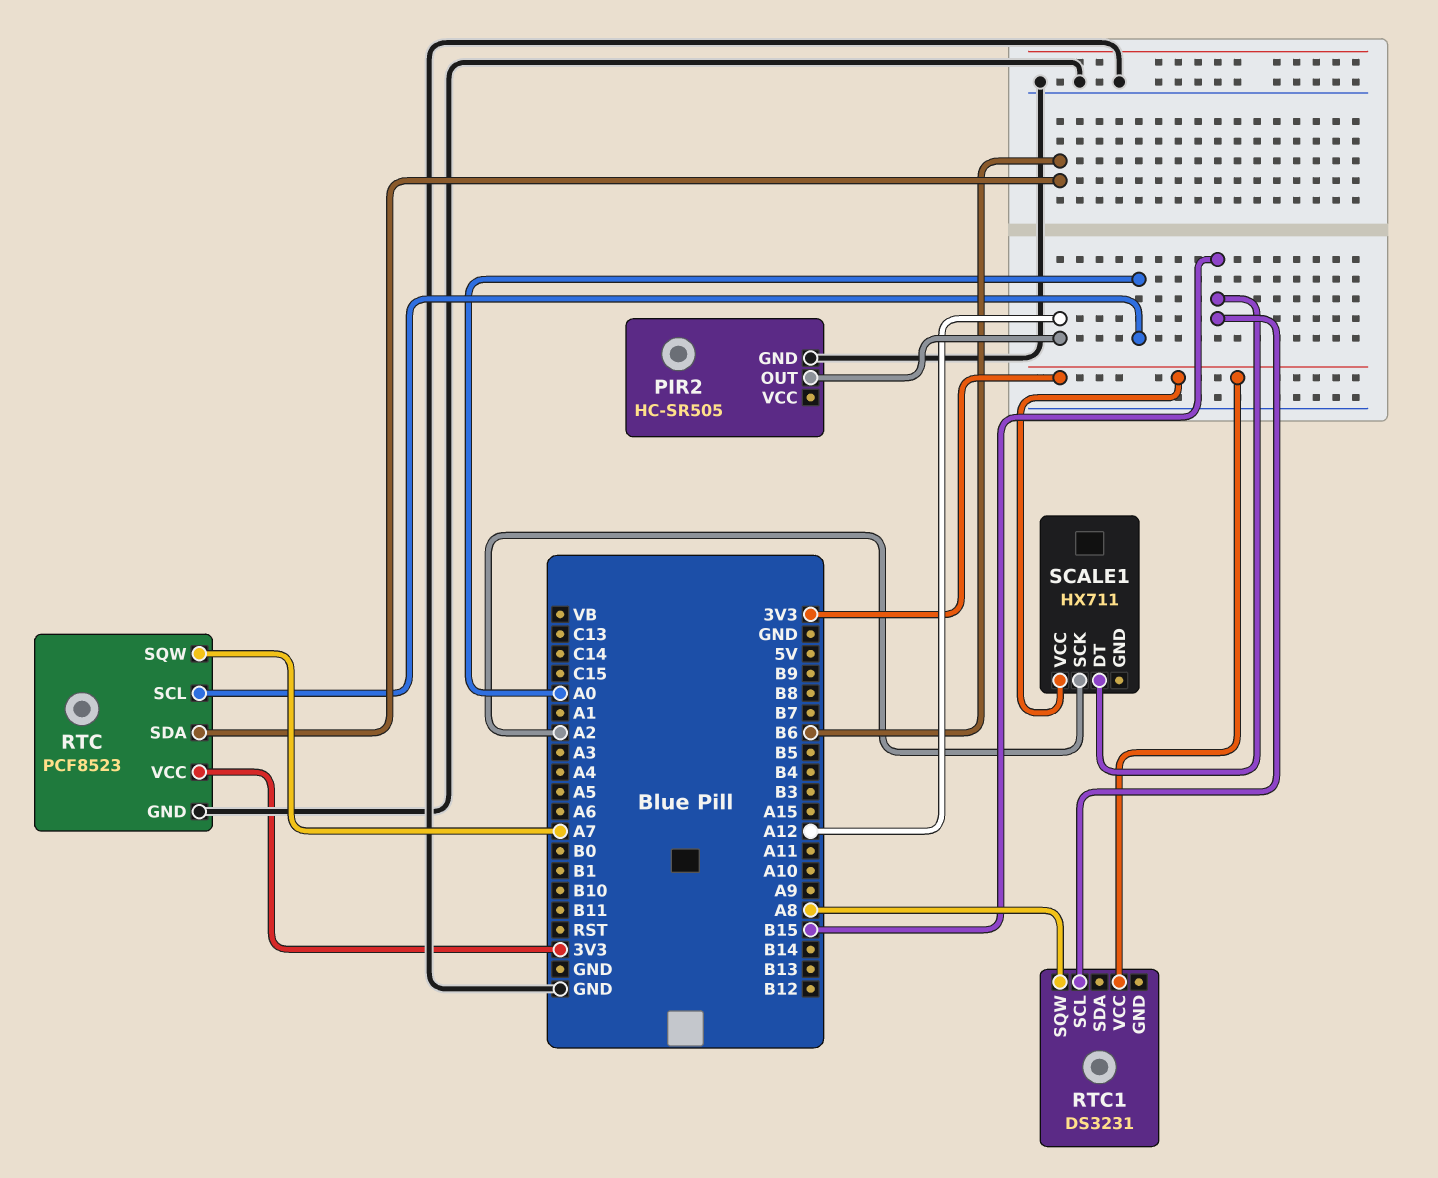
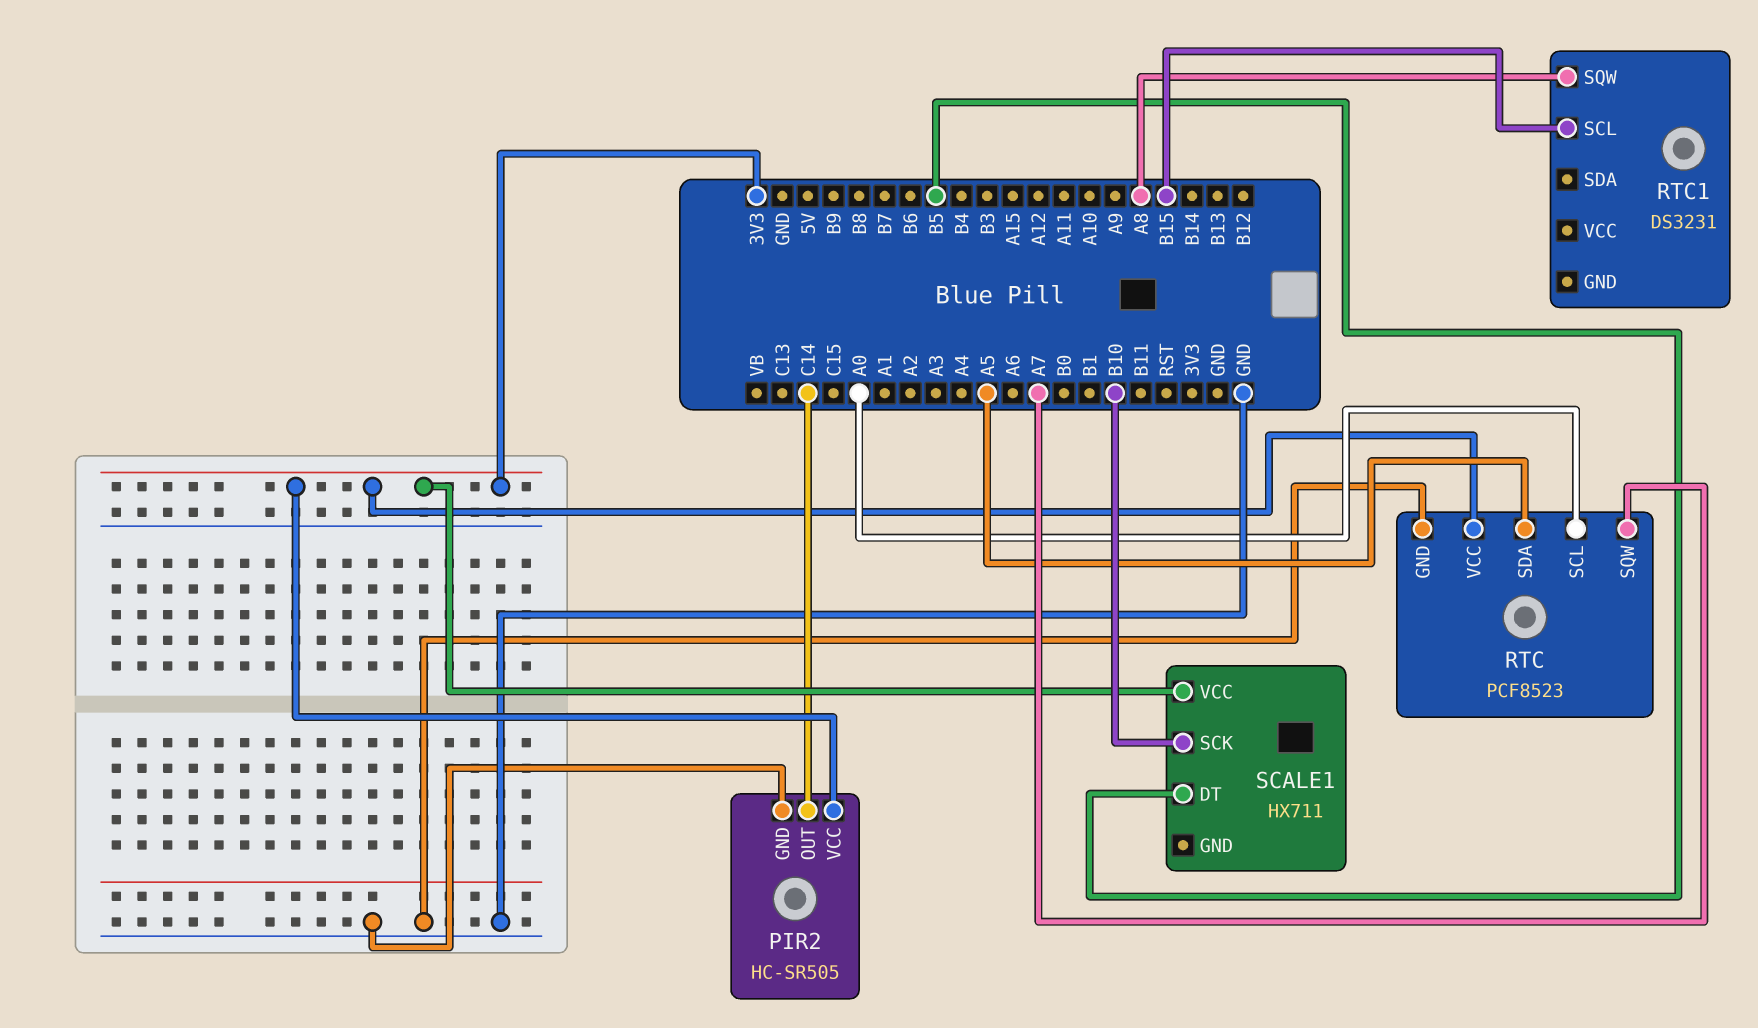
PIR2 pin OUT: A12 -> C14
PIR2 pin VCC: none -> 3V3
RTC pin SDA: B6 -> A5
RTC1 pin VCC: 3V3 -> none
SCALE1 pin DT: B15 -> B5
SCALE1 pin SCK: A2 -> B10

